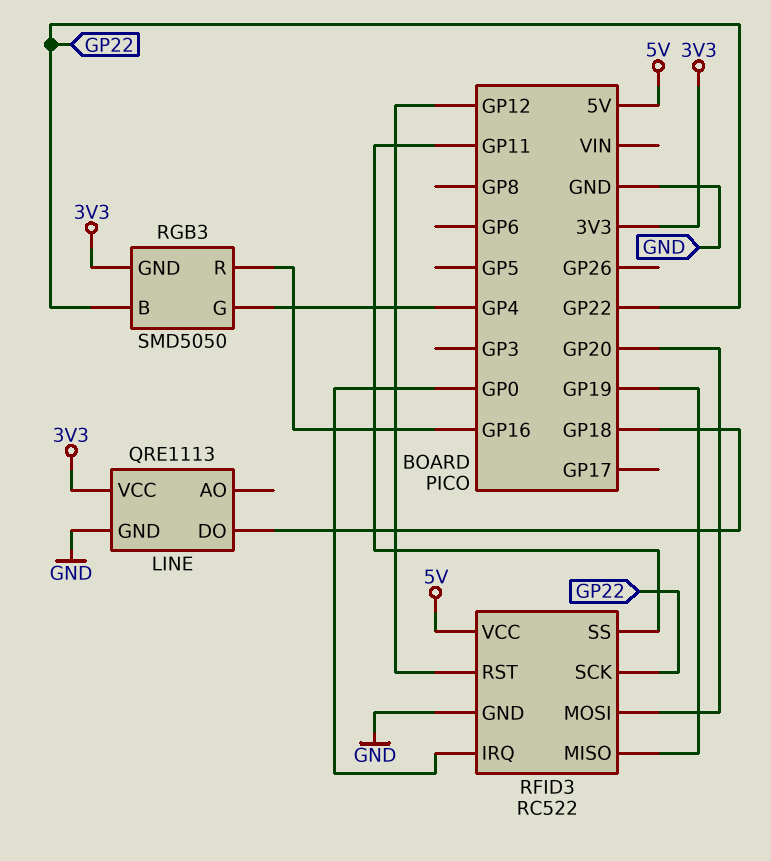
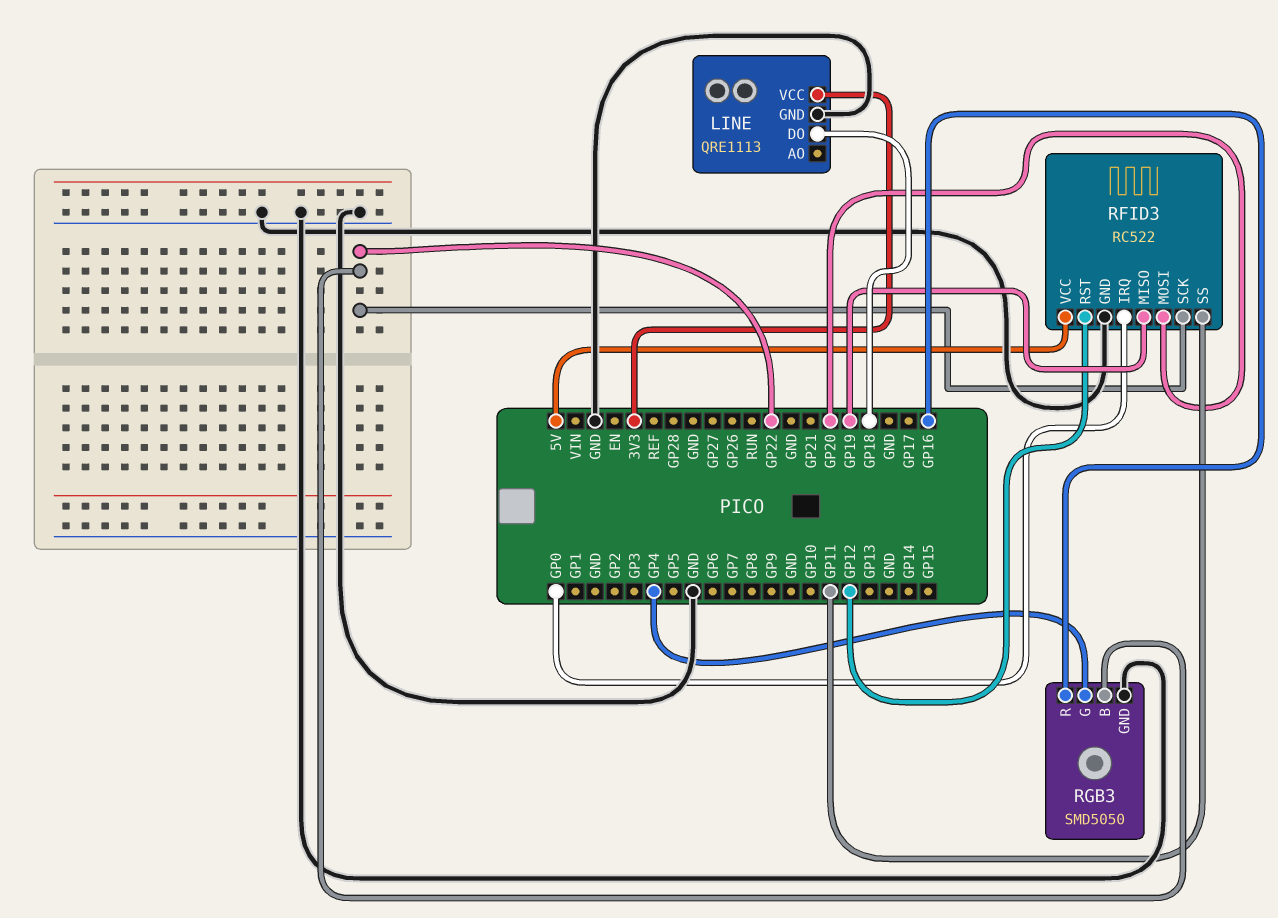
RGB3 pin GND: 3V3 -> GND

